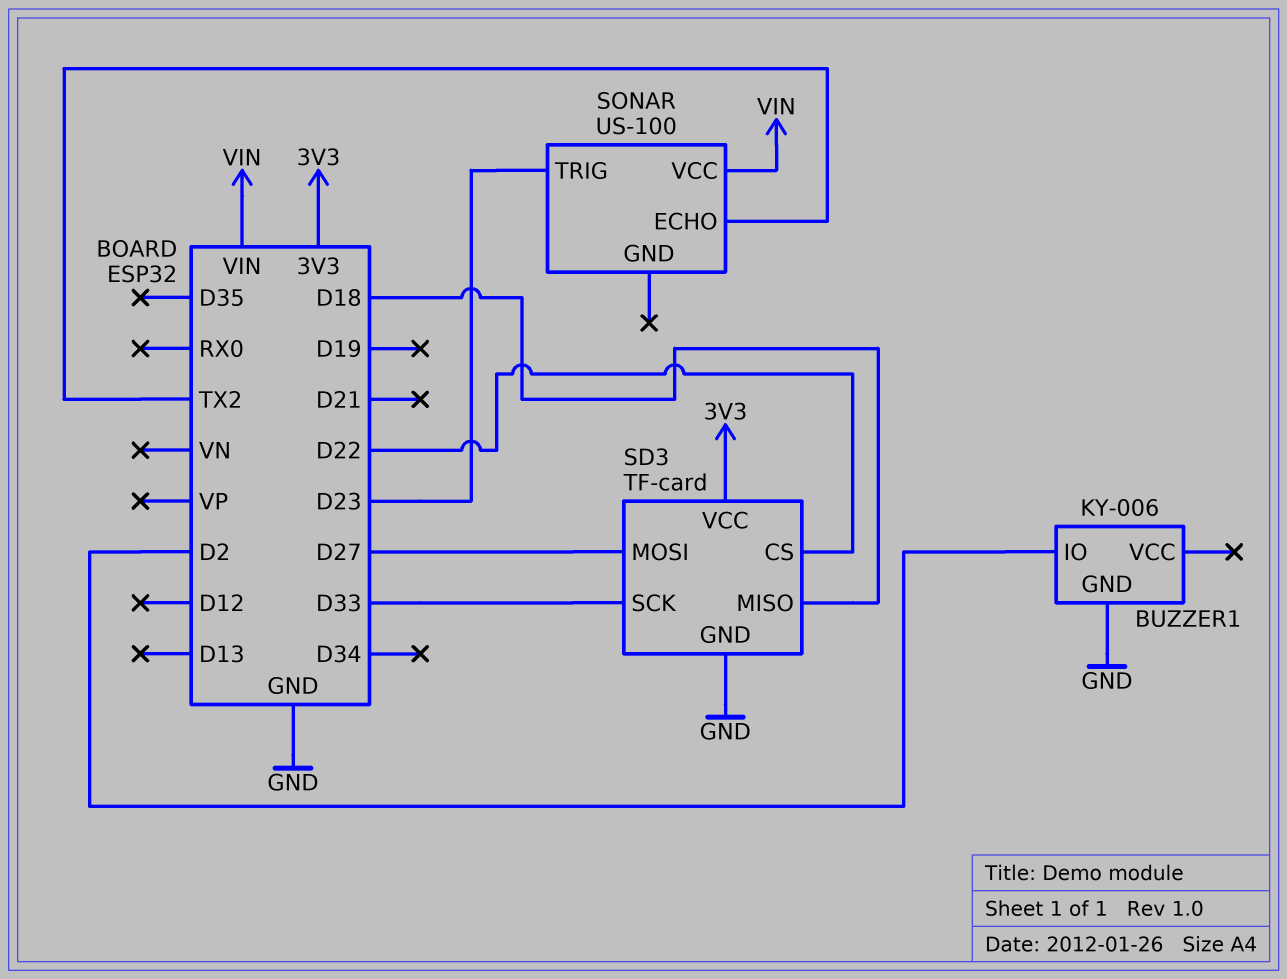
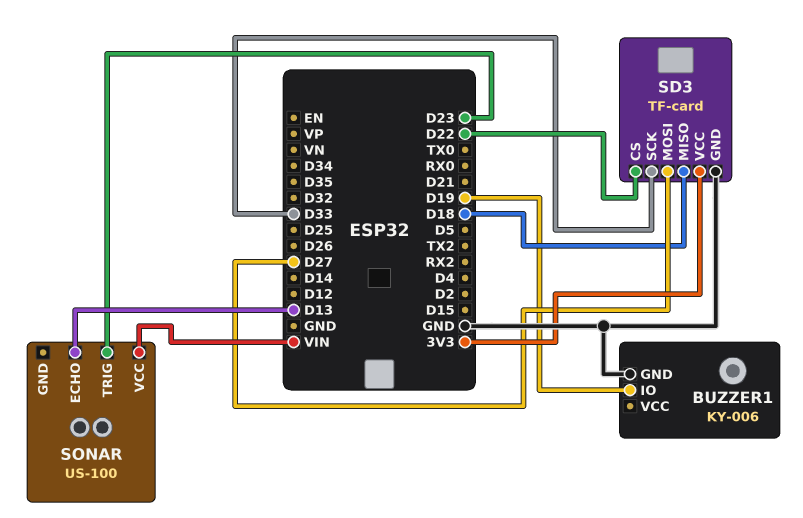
BUZZER1 pin IO: D2 -> D19
SONAR pin ECHO: TX2 -> D13

